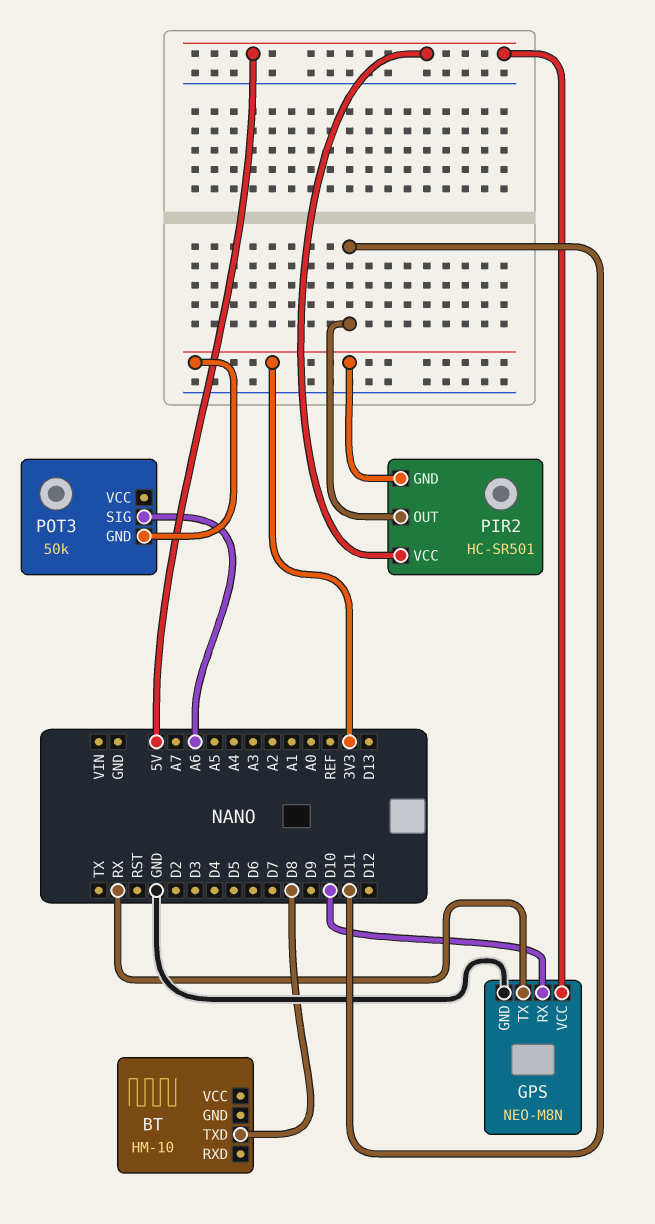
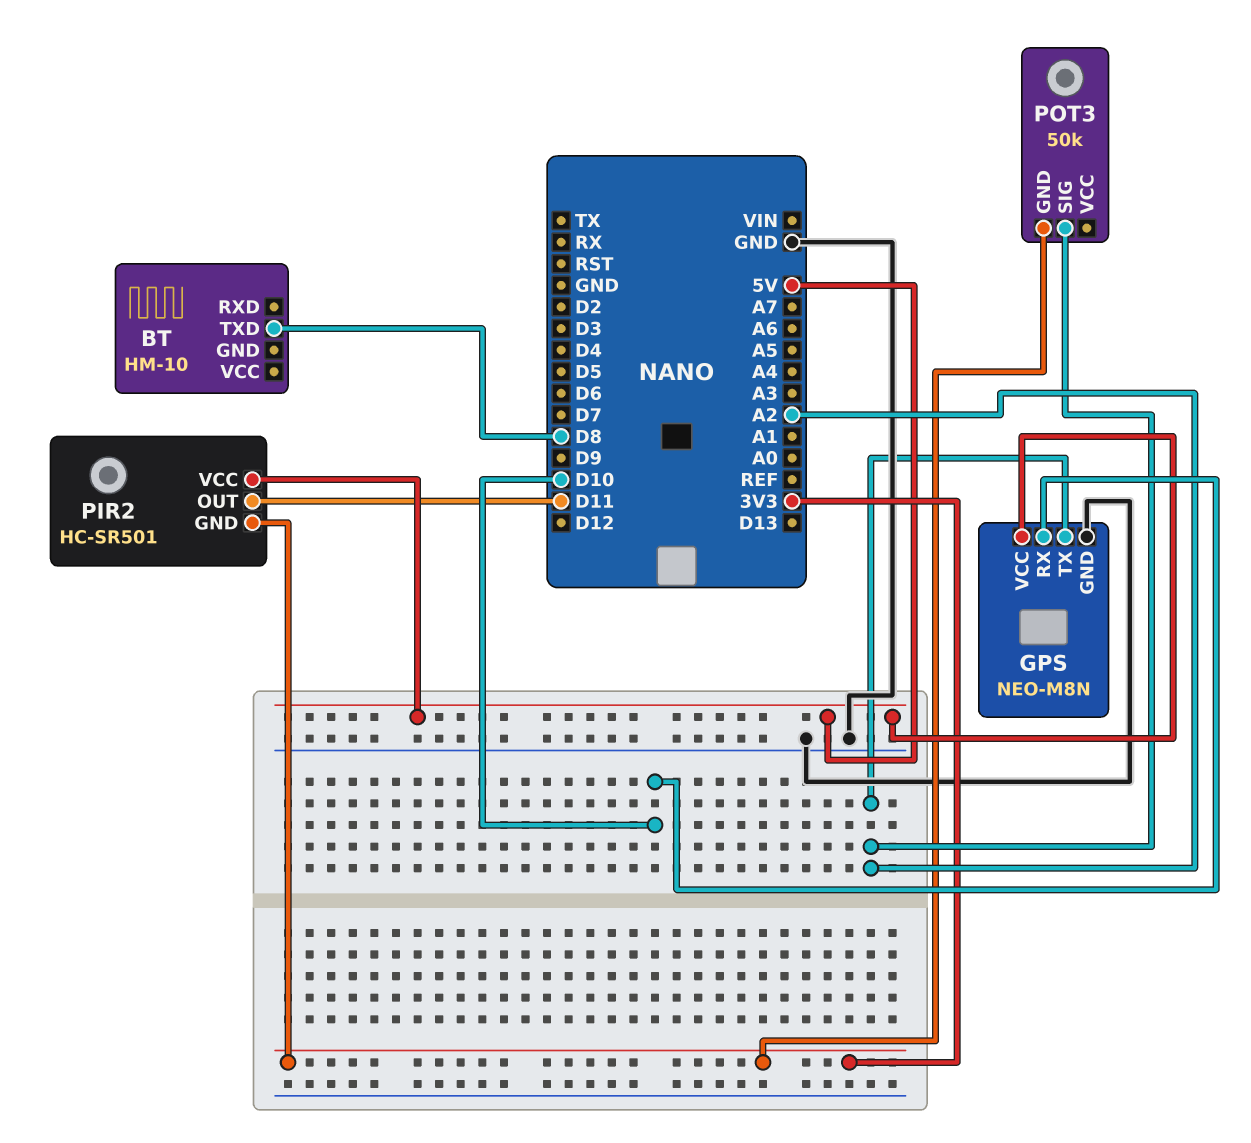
GPS pin TX: RX -> A2
POT3 pin SIG: A6 -> A2

